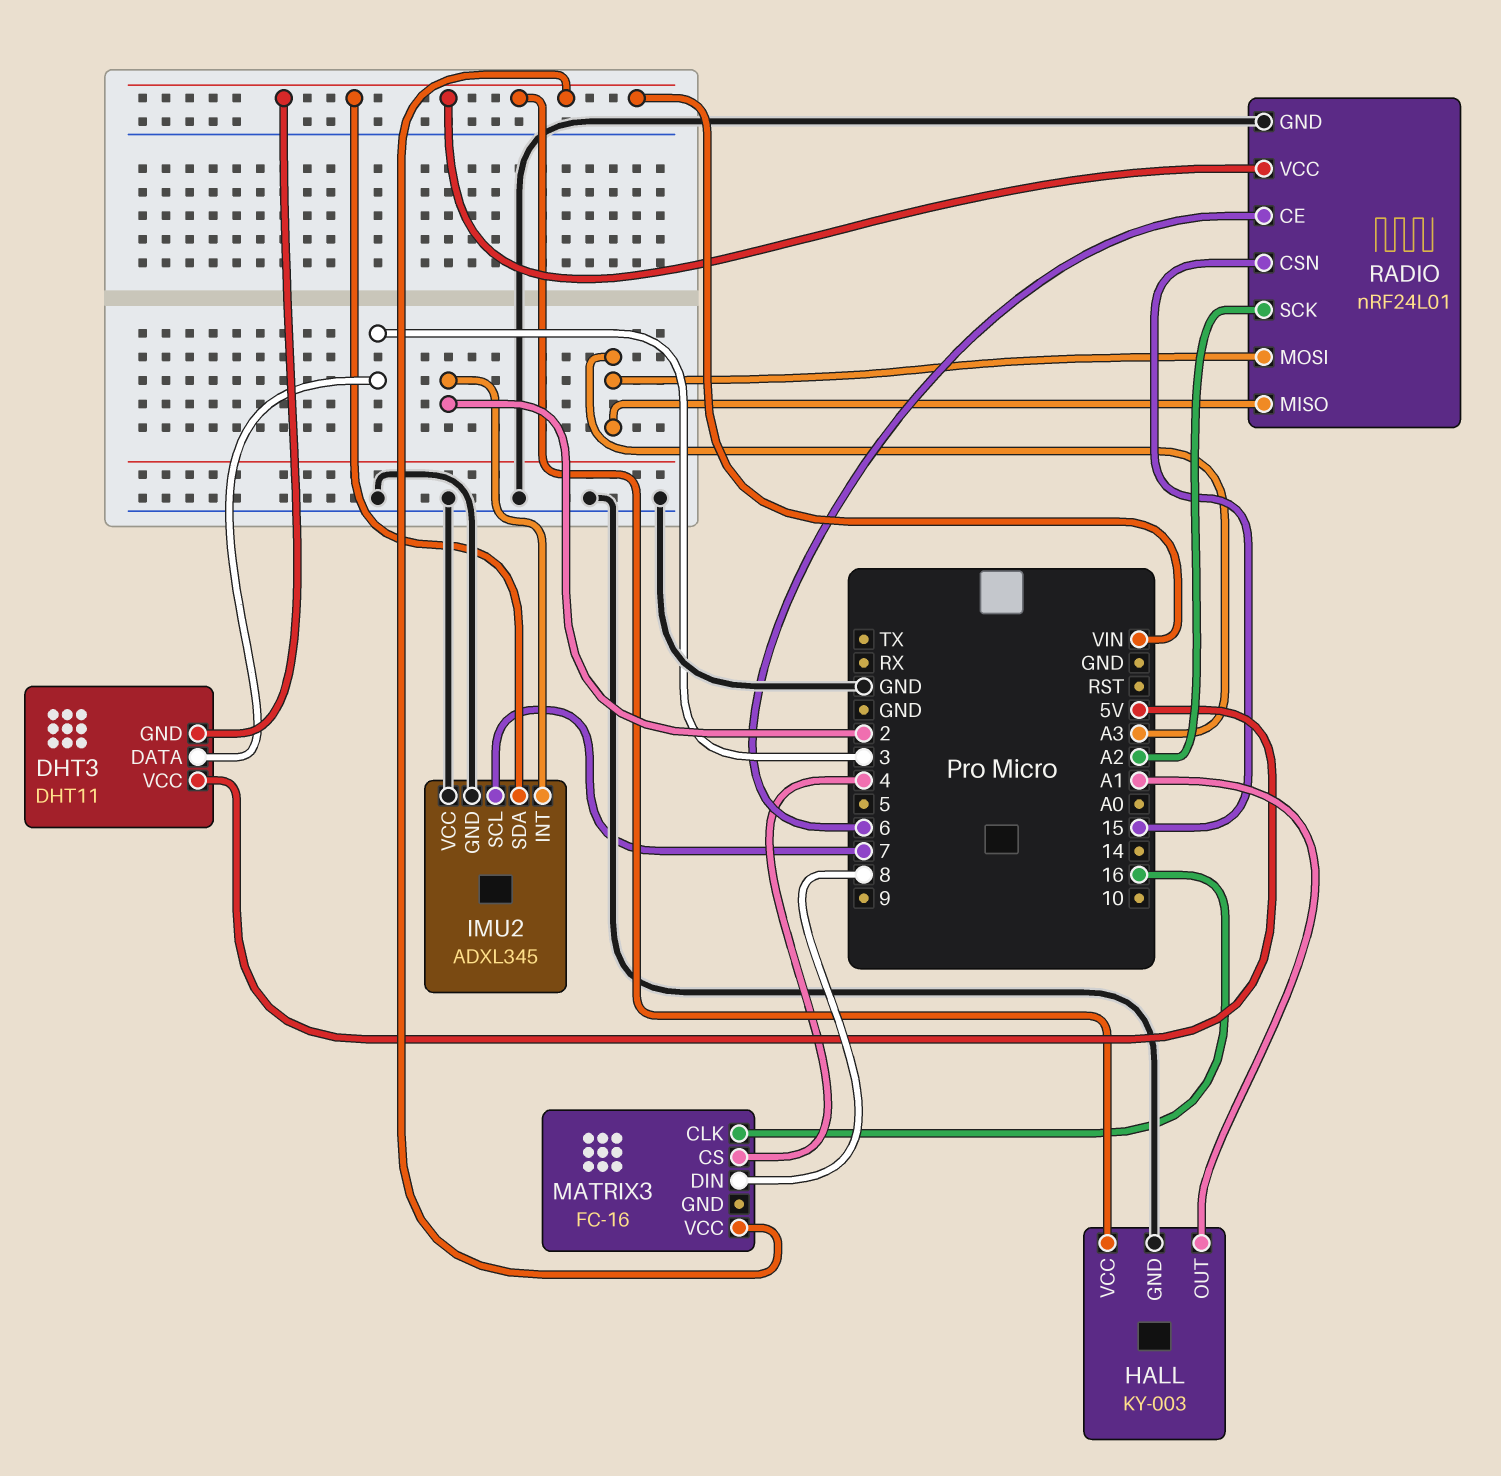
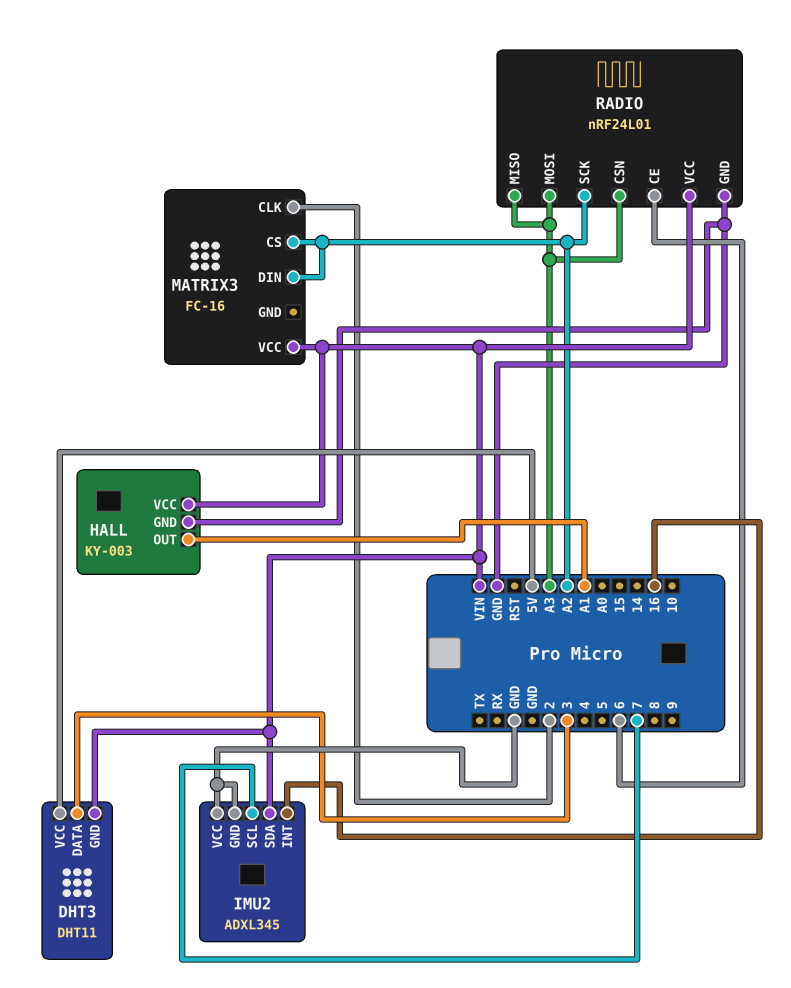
IMU2 pin INT: 2 -> 16
MATRIX3 pin CLK: 16 -> 2
MATRIX3 pin CS: 4 -> A2
MATRIX3 pin DIN: 8 -> A2
RADIO pin CSN: 15 -> A3

